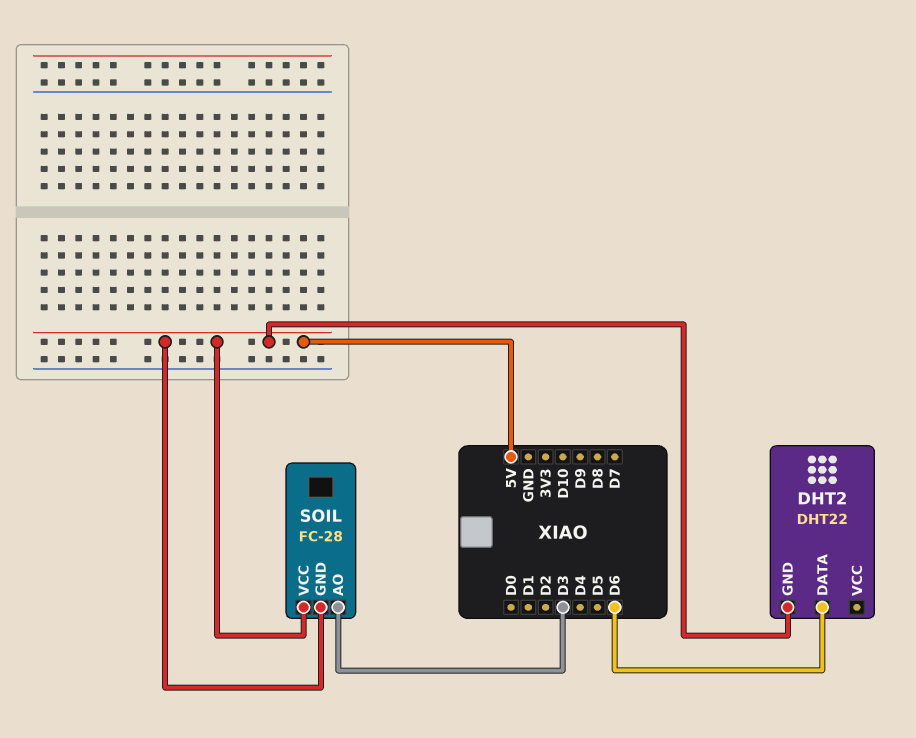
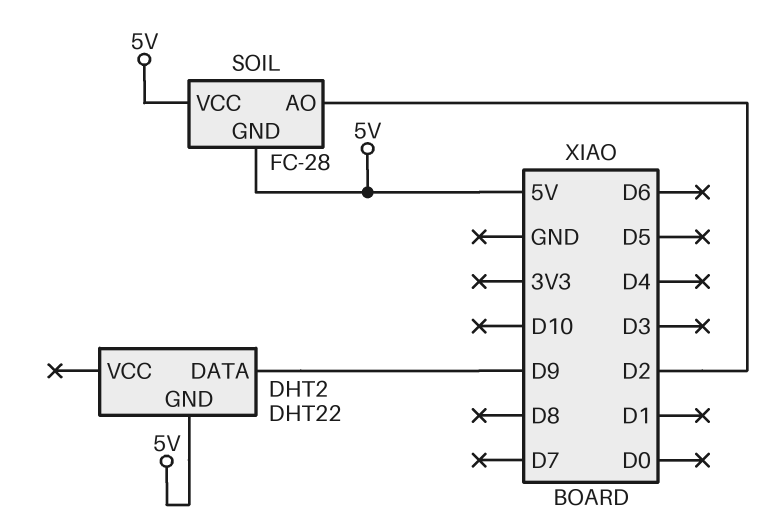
DHT2 pin DATA: D6 -> D9
SOIL pin AO: D3 -> D2

